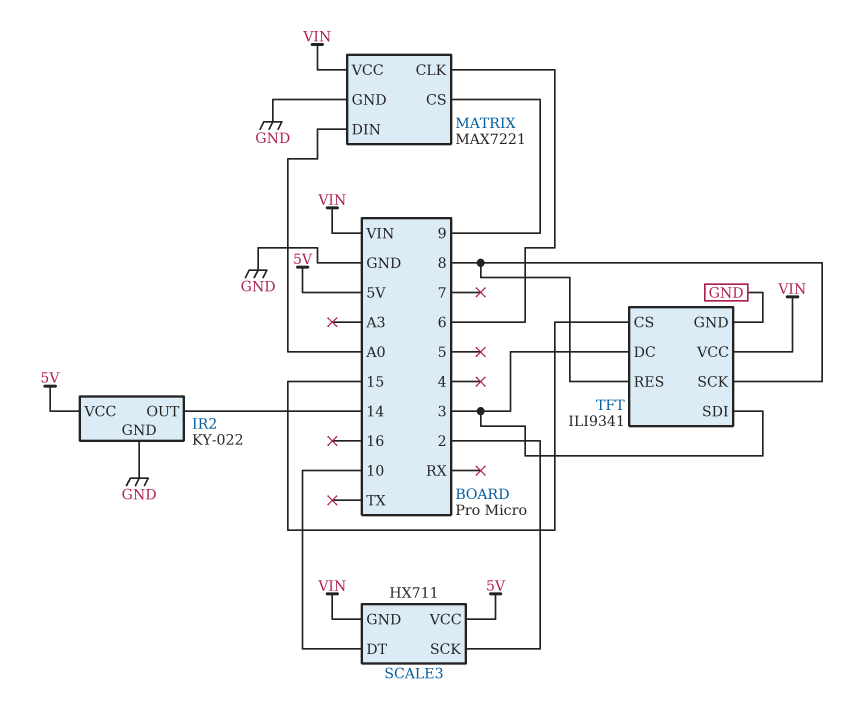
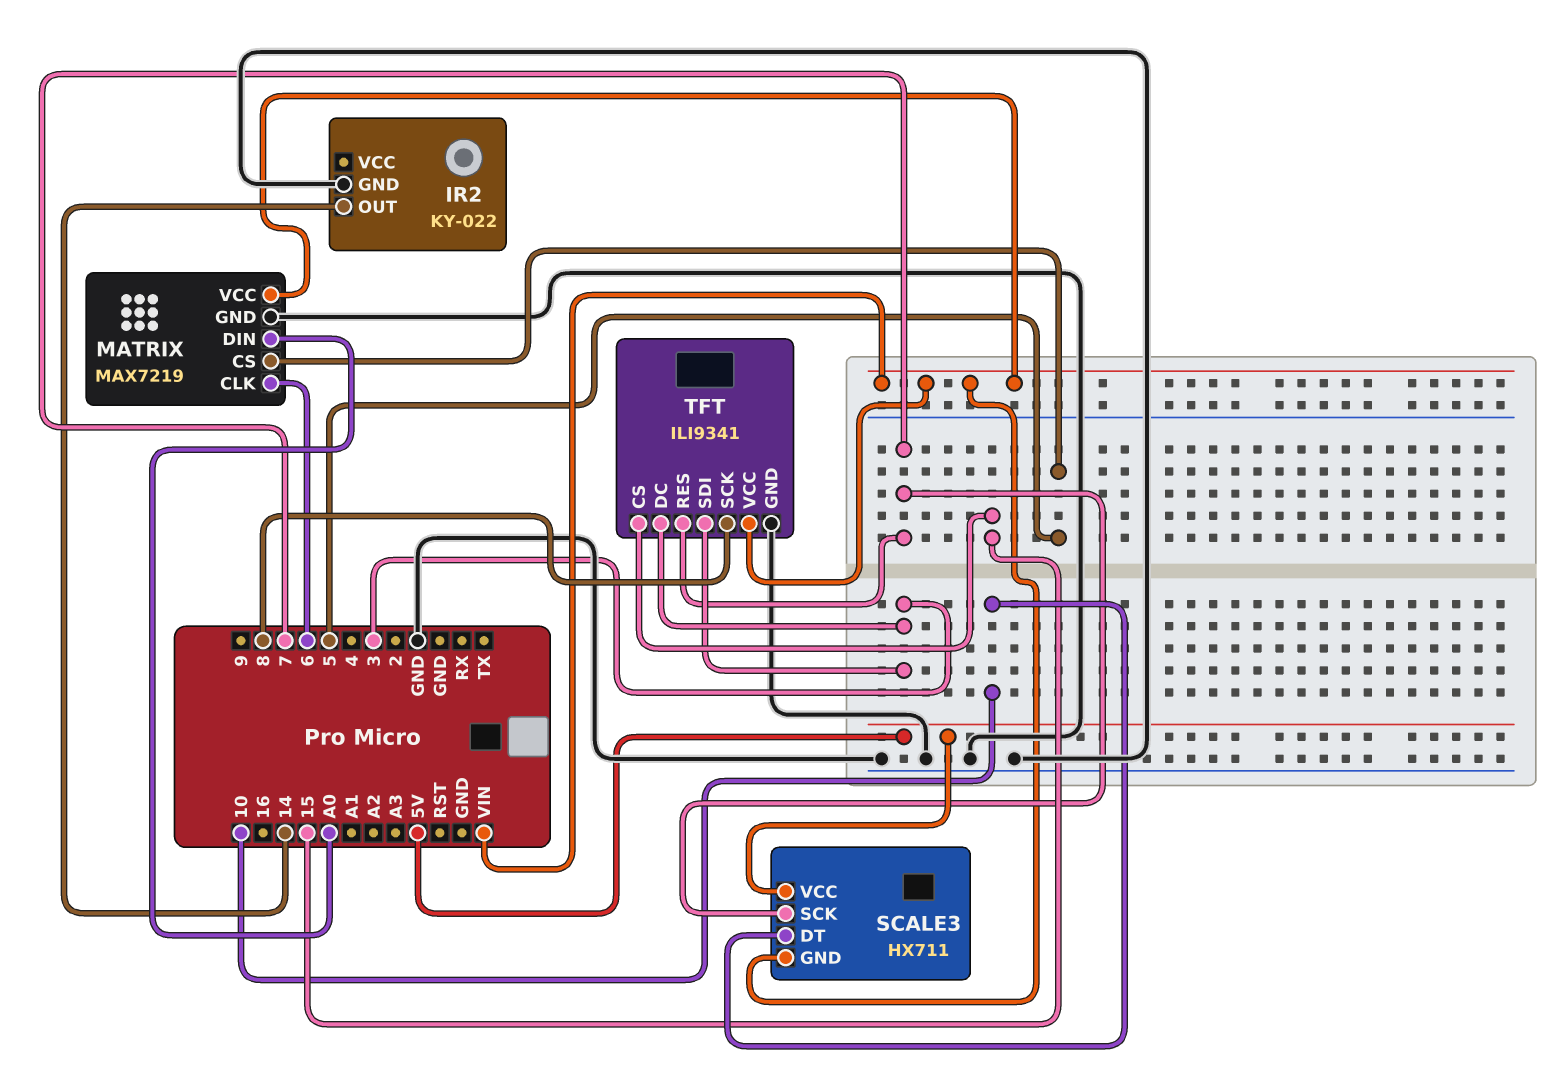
IR2 pin VCC: 5V -> none
MATRIX: MAX7221 -> MAX7219
MATRIX pin CS: 9 -> 5
SCALE3 pin SCK: 2 -> 7
TFT pin RES: 8 -> 7

